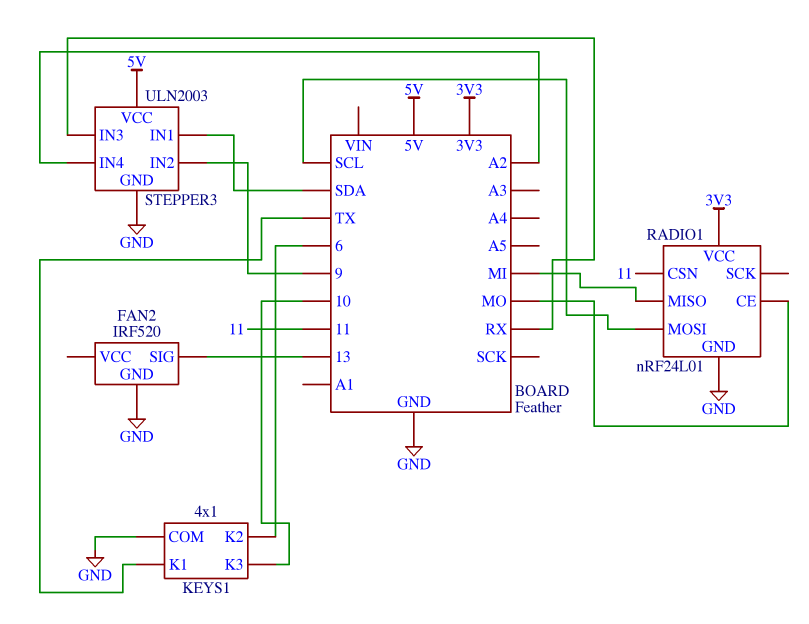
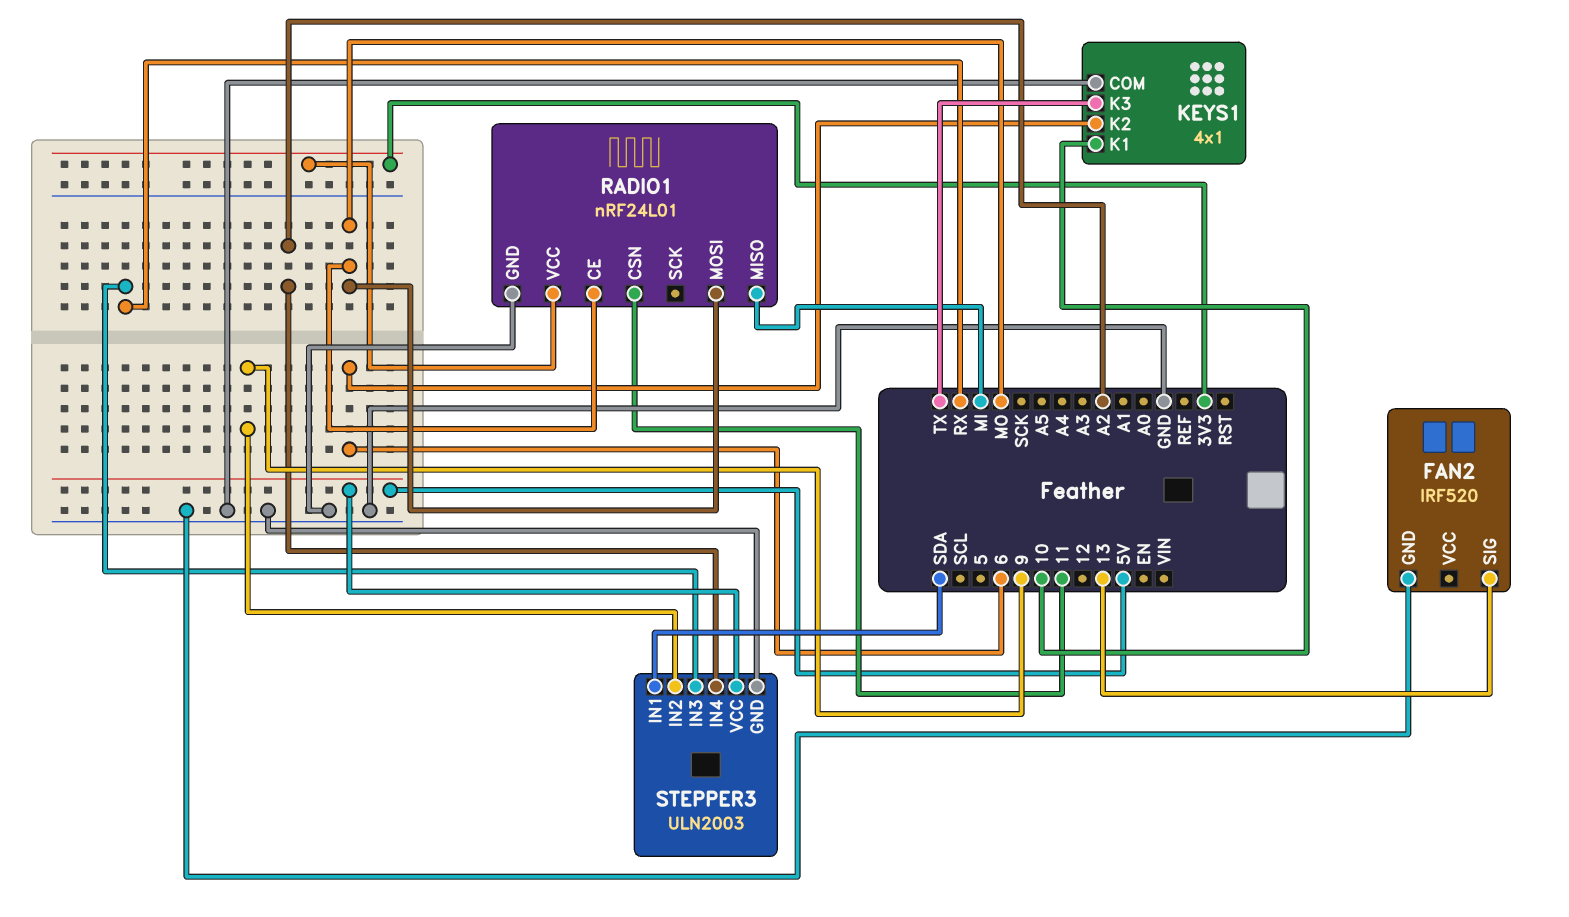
KEYS1 pin K1: TX -> 10
KEYS1 pin K3: 10 -> TX
RADIO1 pin MOSI: SCL -> MO

